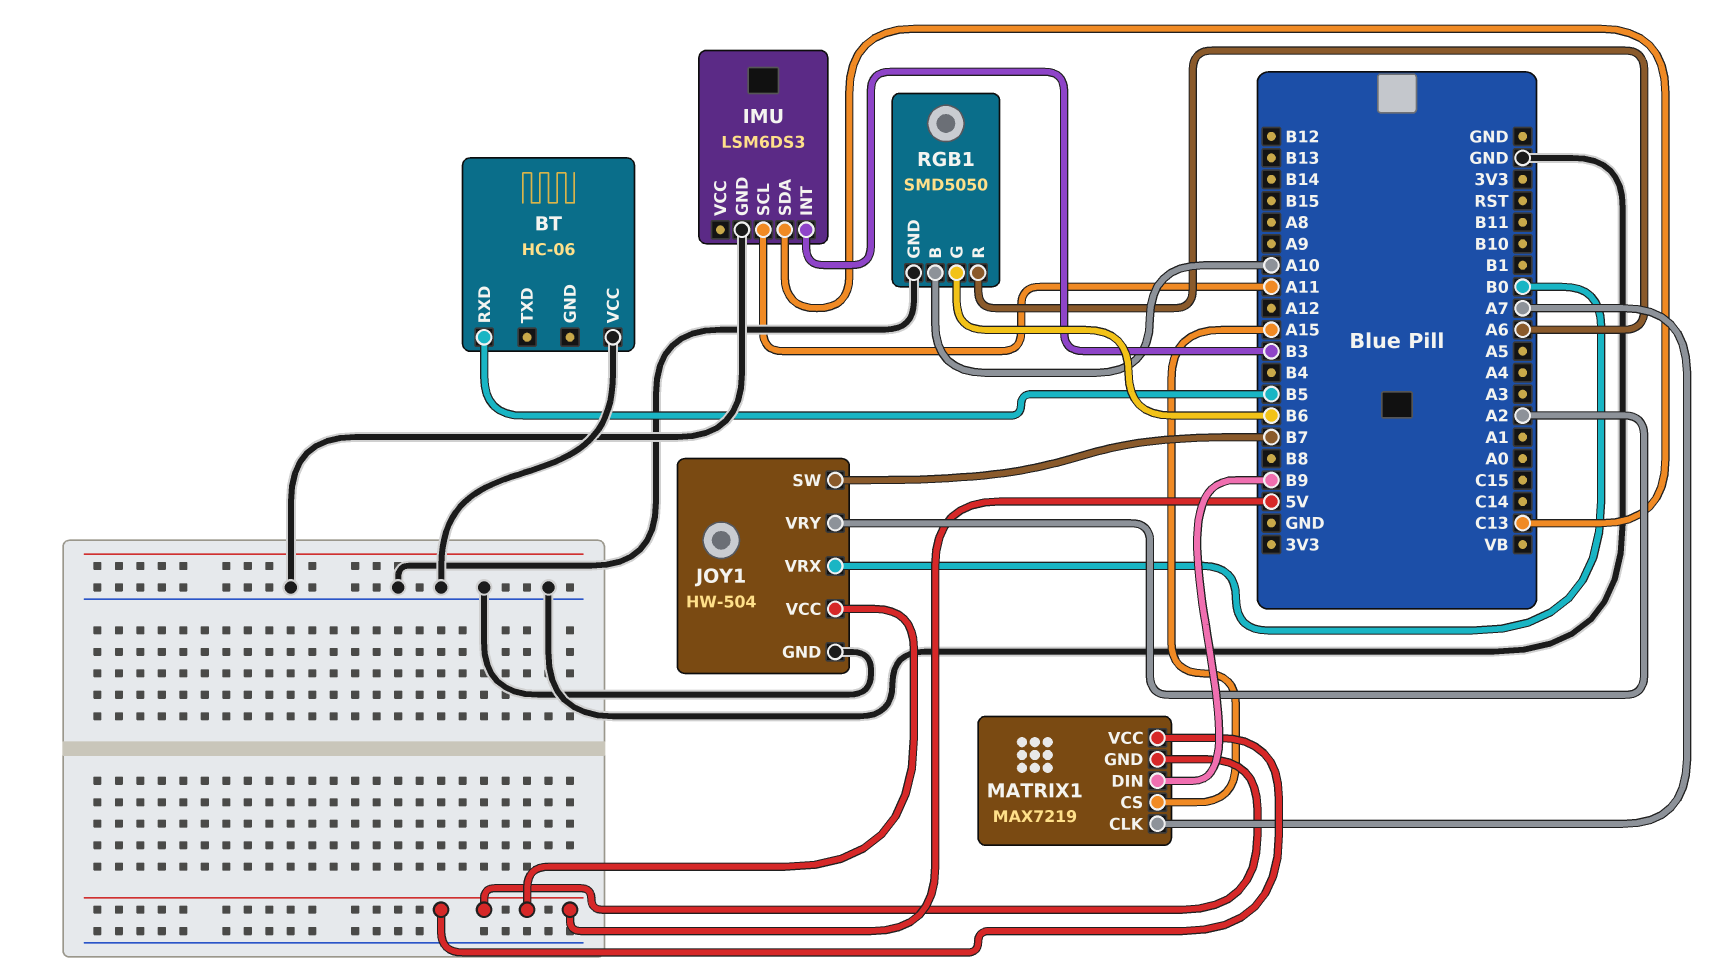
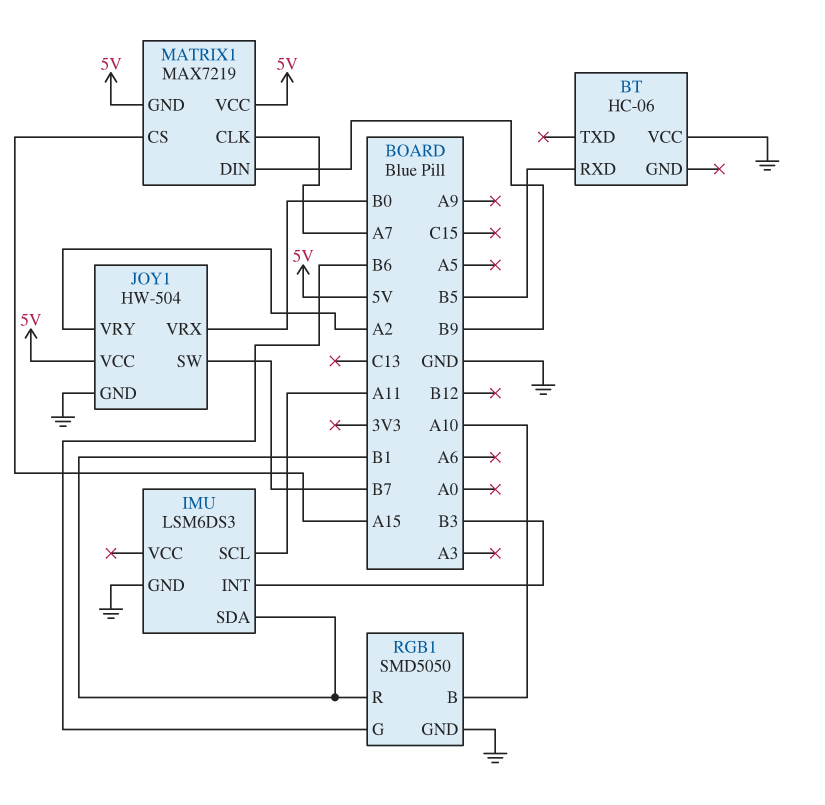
IMU pin SDA: C13 -> B1
RGB1 pin R: A6 -> B1

